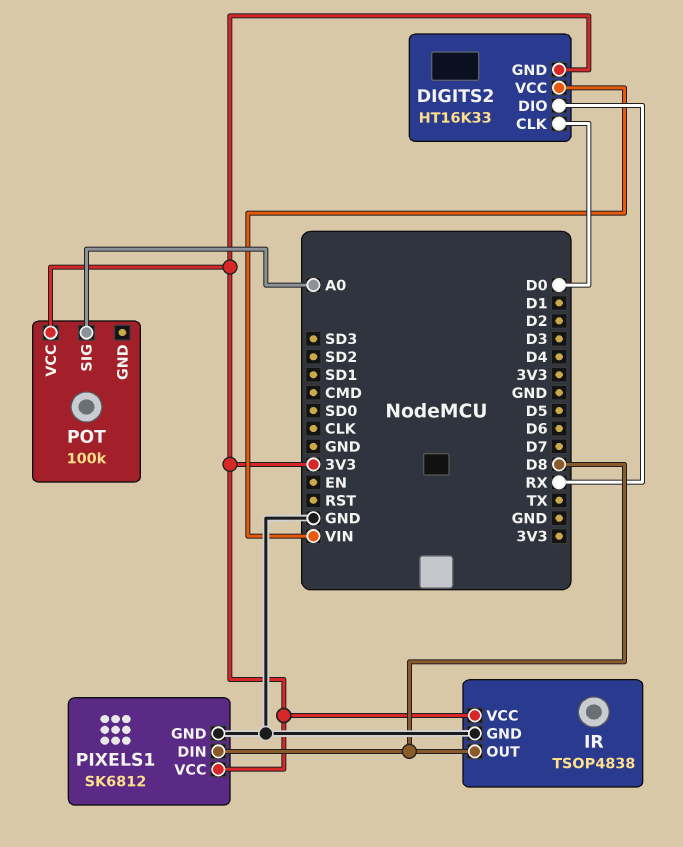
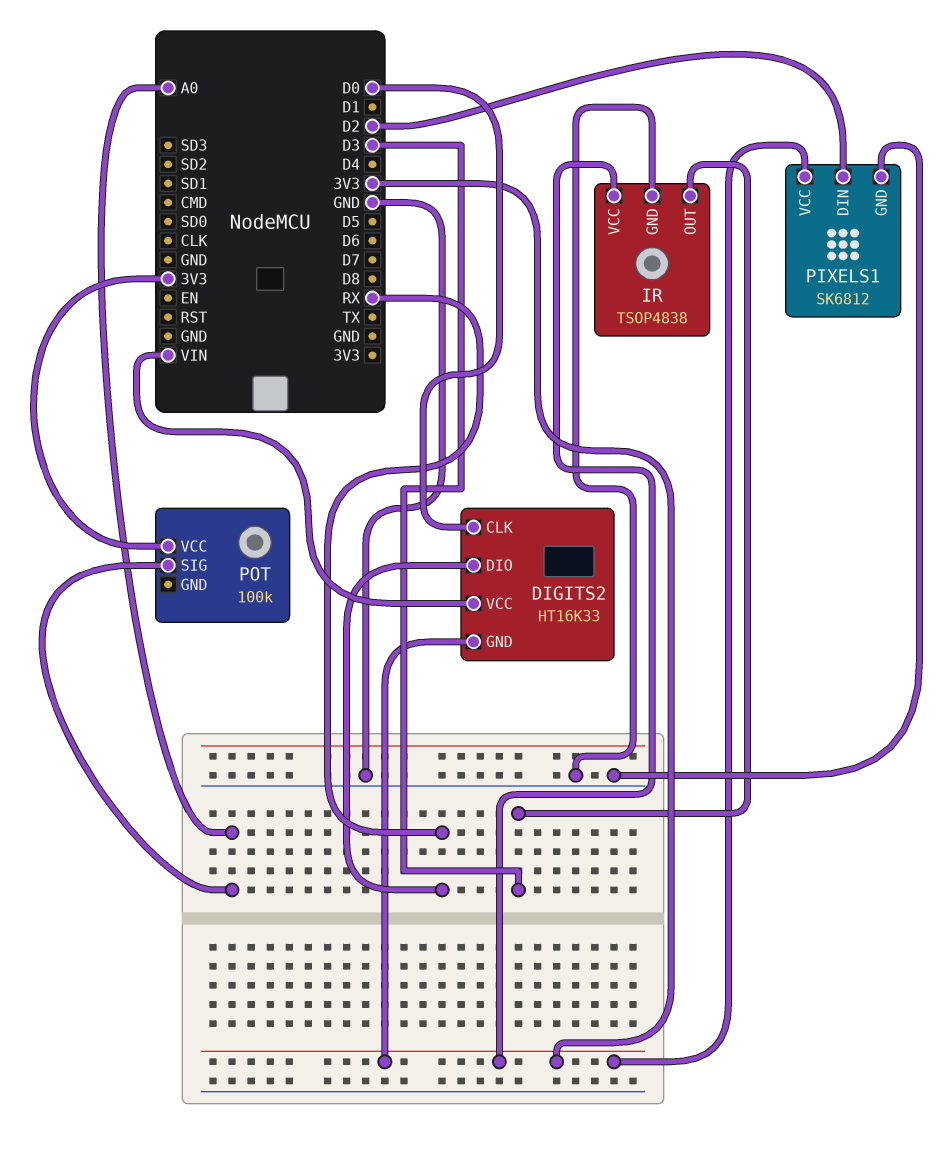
IR pin OUT: D8 -> D3
PIXELS1 pin DIN: D8 -> D2

